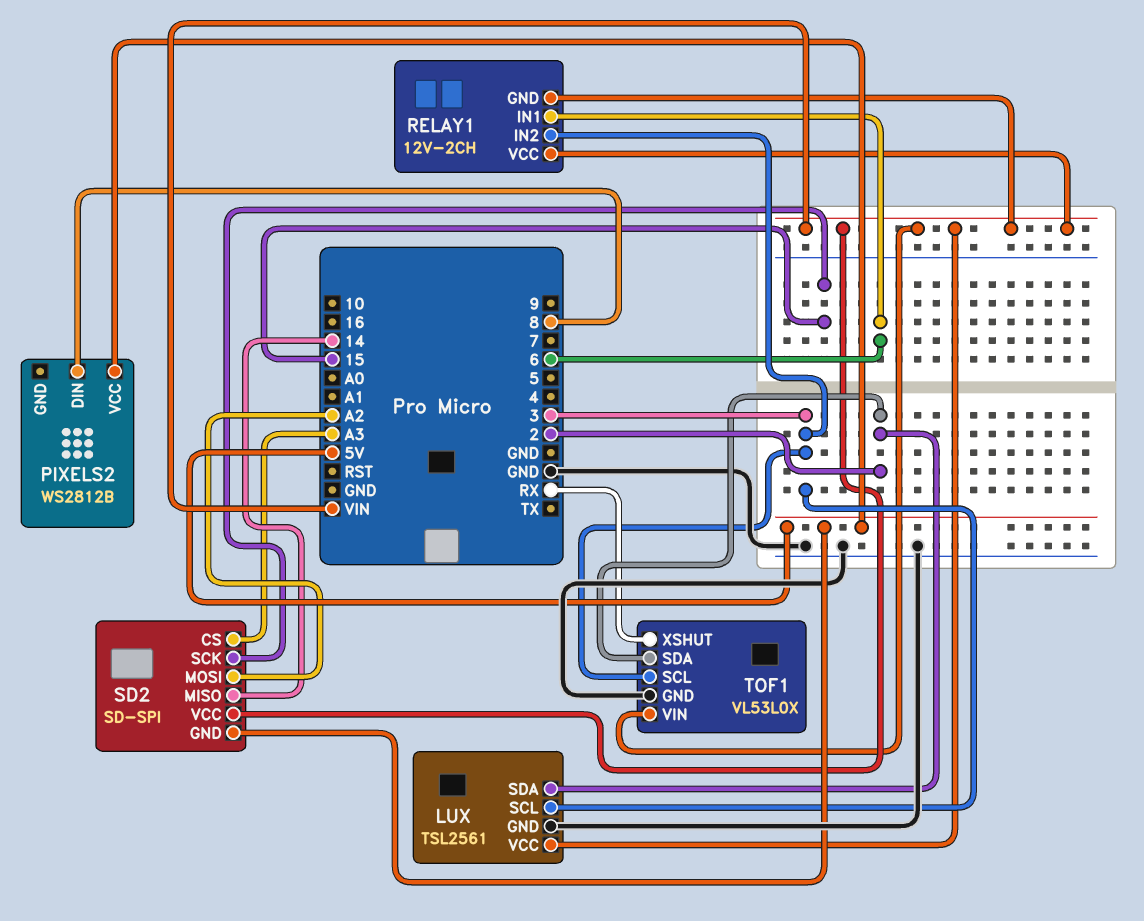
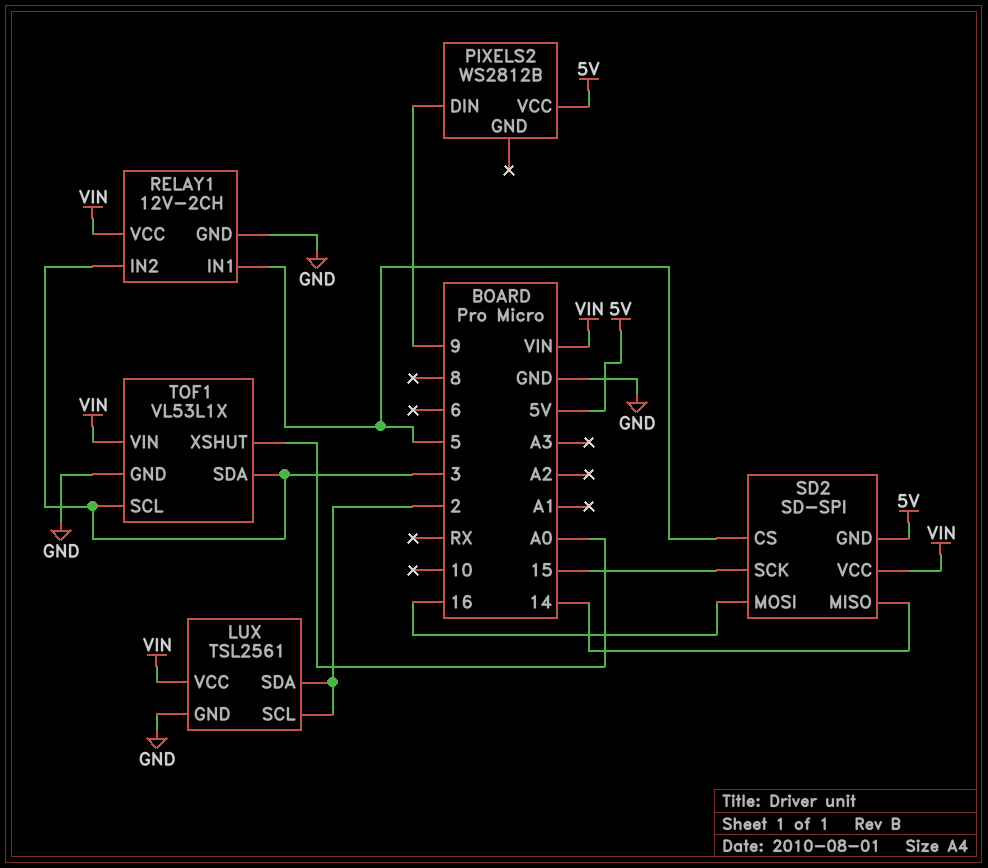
LUX pin SCL: 3 -> 2
PIXELS2 pin DIN: 8 -> 9
RELAY1 pin GND: VIN -> GND
RELAY1 pin IN1: 6 -> 5
SD2 pin CS: A3 -> 5
SD2 pin MOSI: A2 -> 16
TOF1: VL53L0X -> VL53L1X
TOF1 pin SDA: 2 -> 3
TOF1 pin XSHUT: RX -> A0

